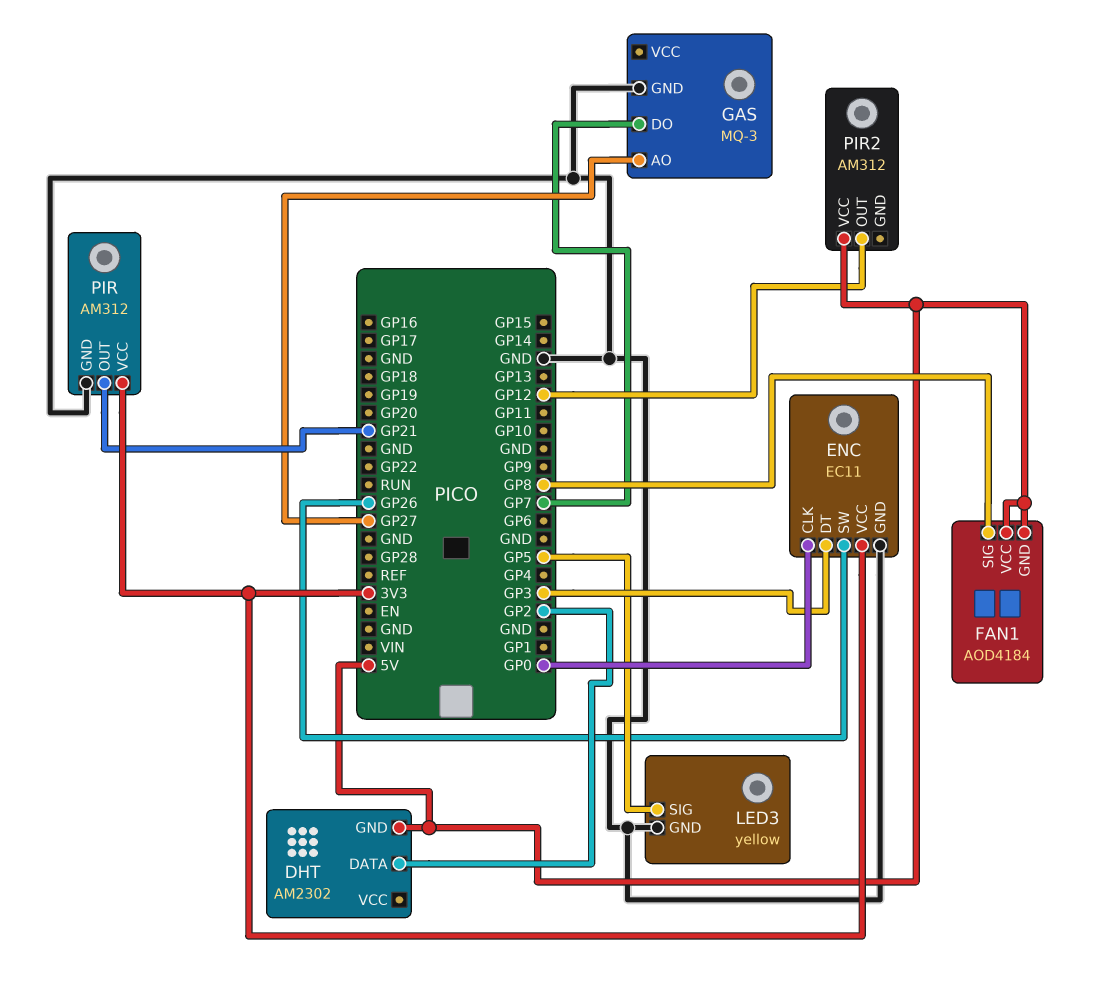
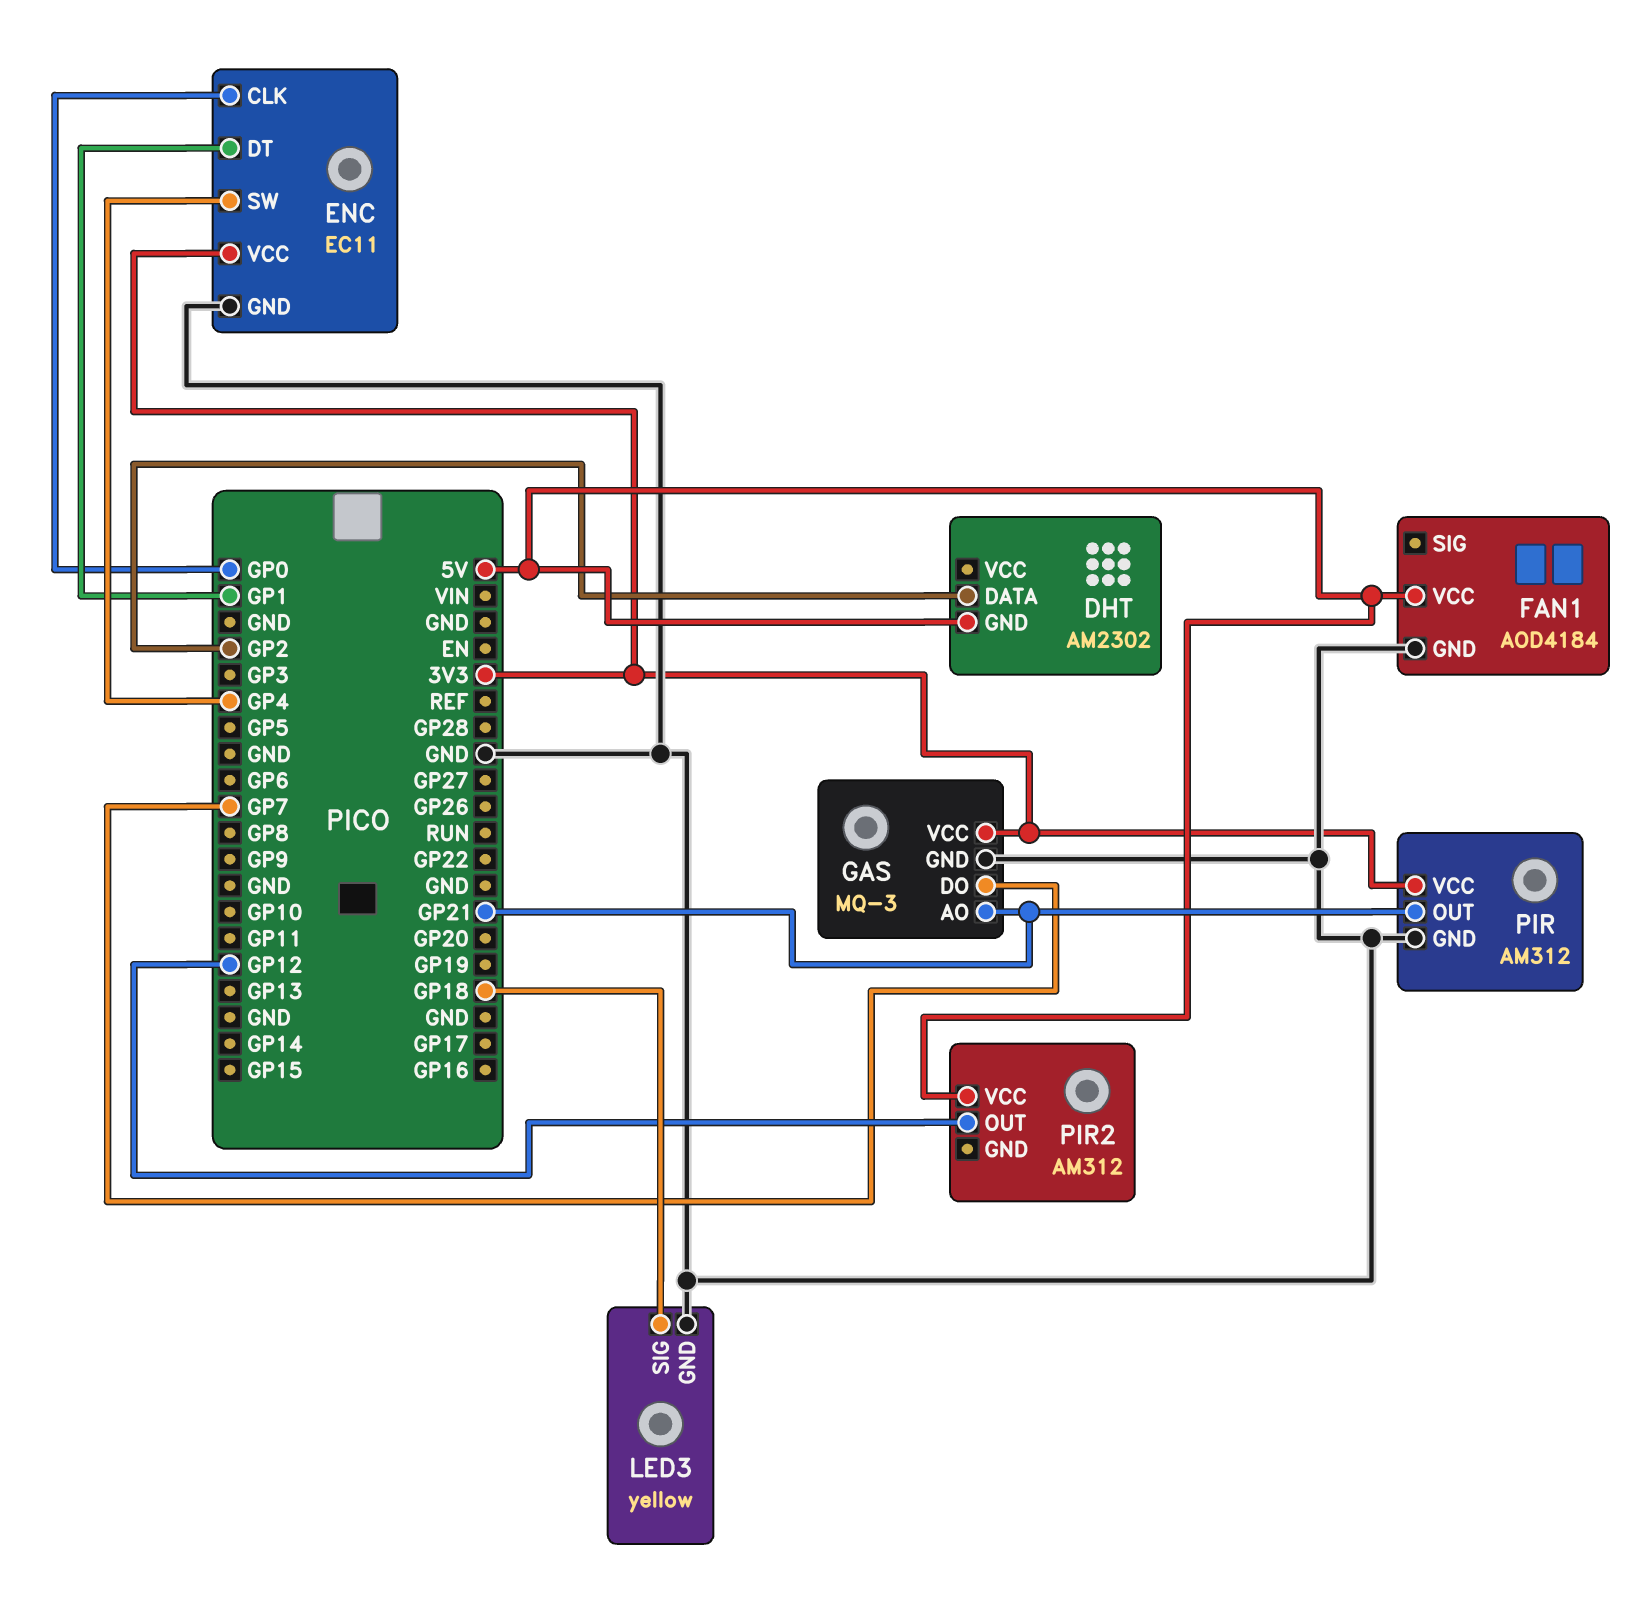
ENC pin DT: GP3 -> GP1
ENC pin SW: GP26 -> GP4
FAN1 pin GND: 5V -> GND
FAN1 pin SIG: GP8 -> none
GAS pin AO: GP27 -> GP21
GAS pin VCC: none -> 3V3
LED3 pin SIG: GP5 -> GP18

